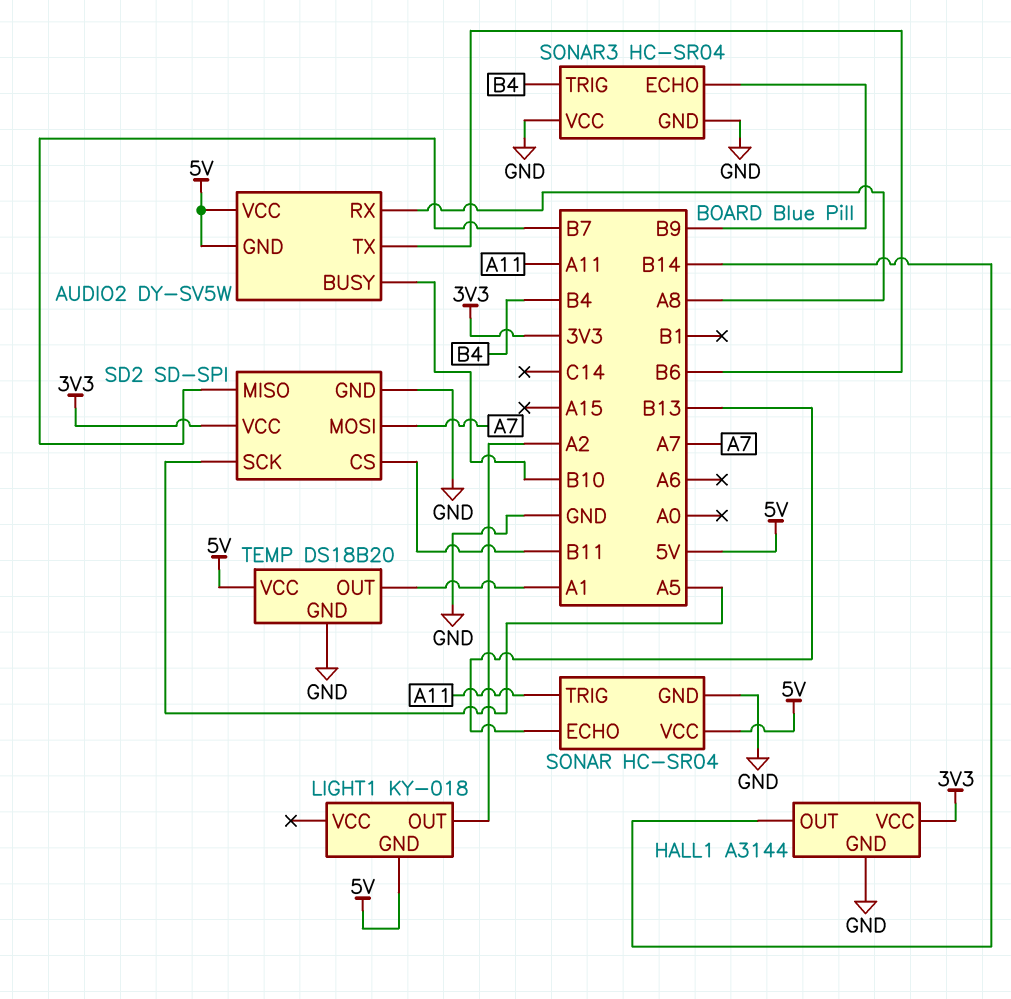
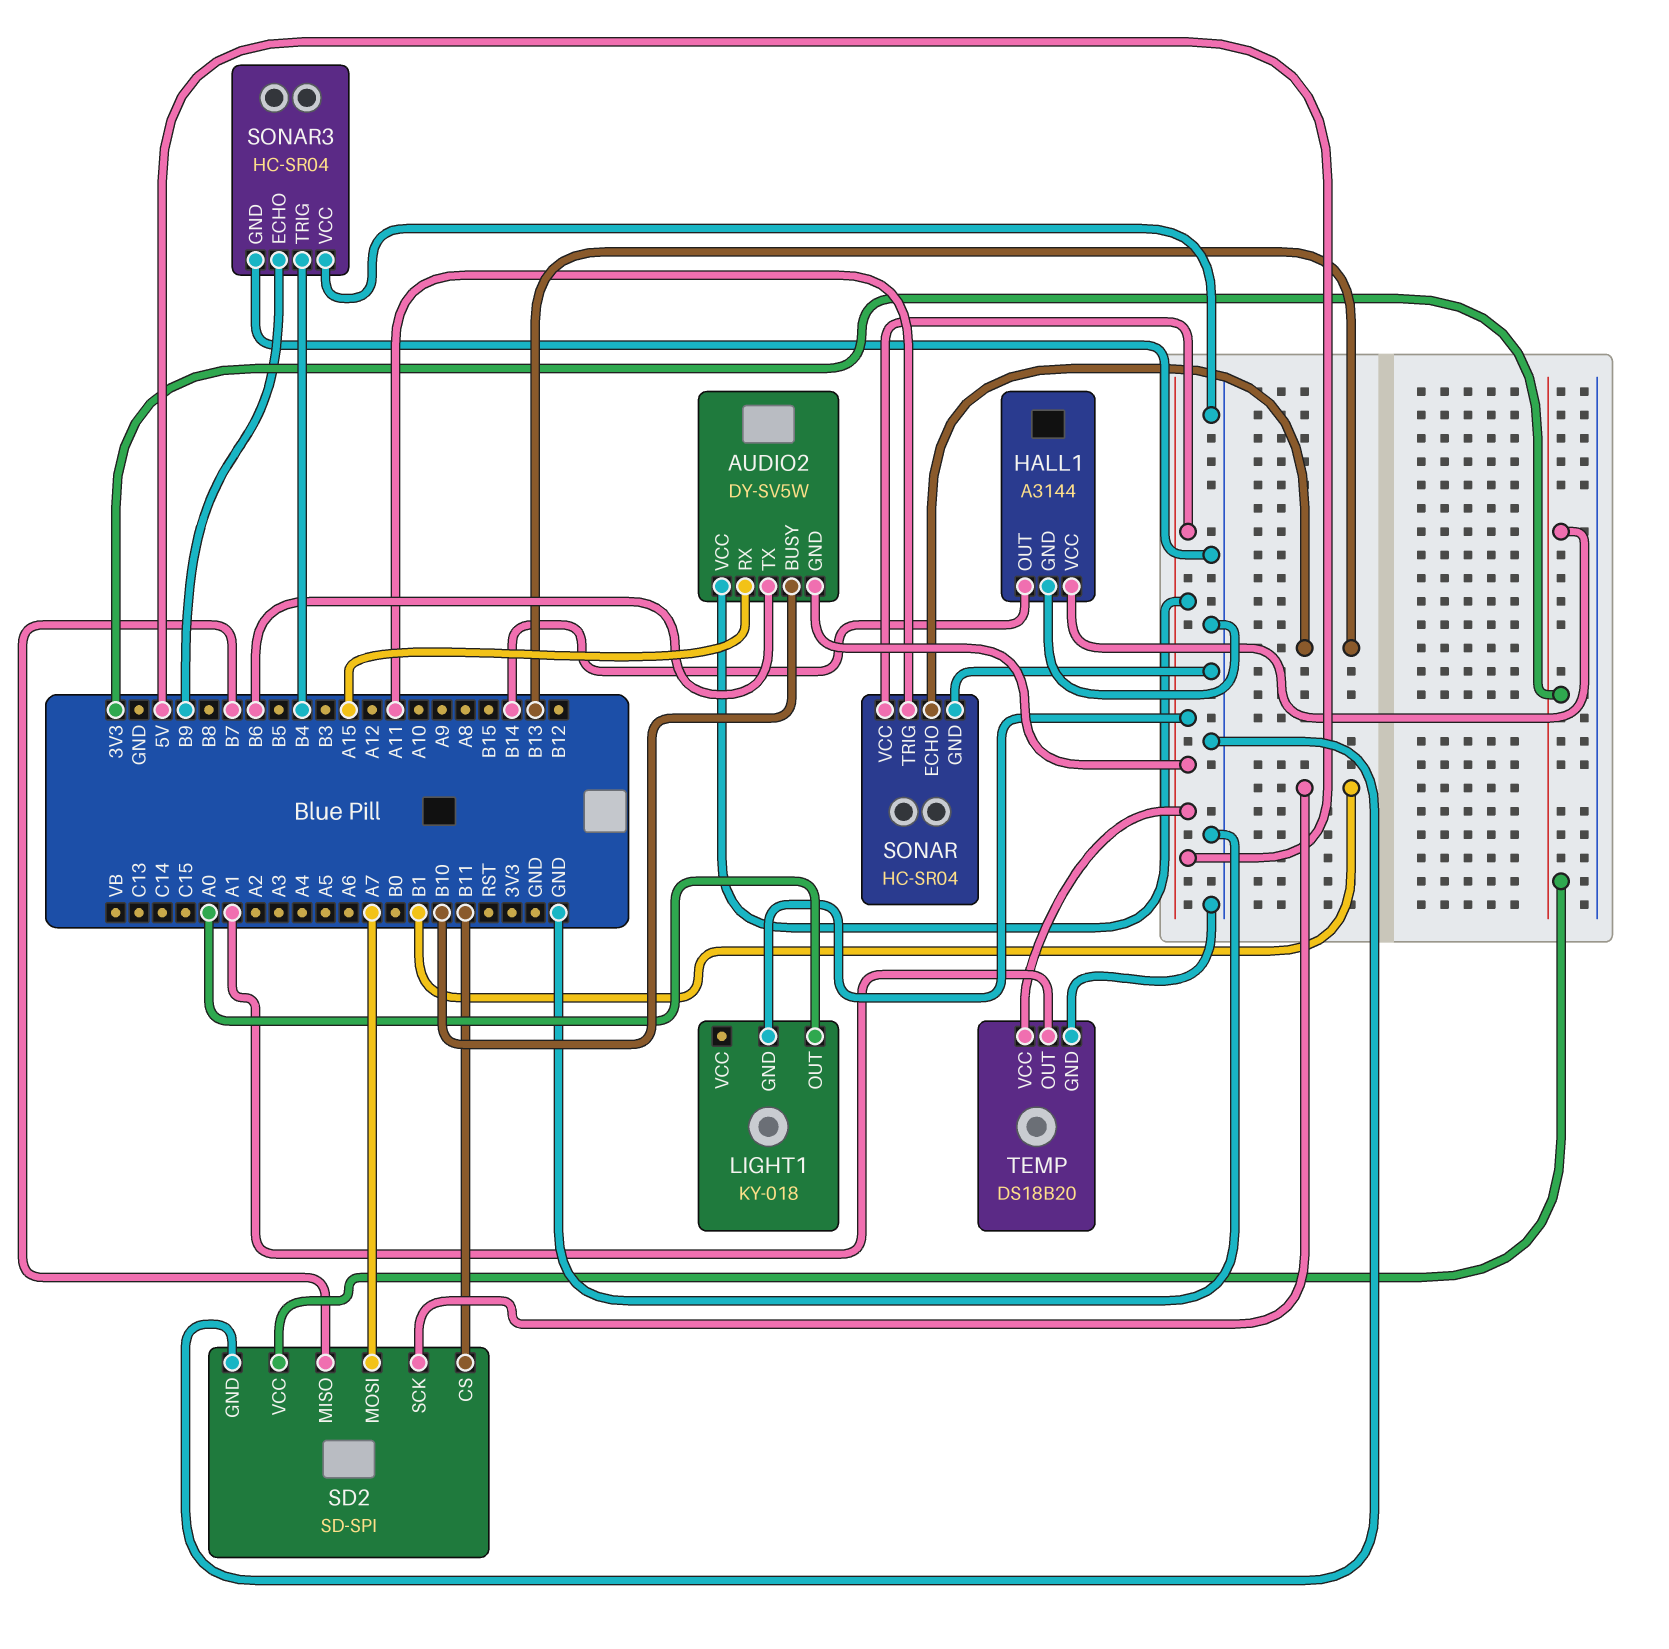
AUDIO2 pin RX: A8 -> A15
LIGHT1 pin OUT: A2 -> A0
SD2 pin SCK: A5 -> B1

